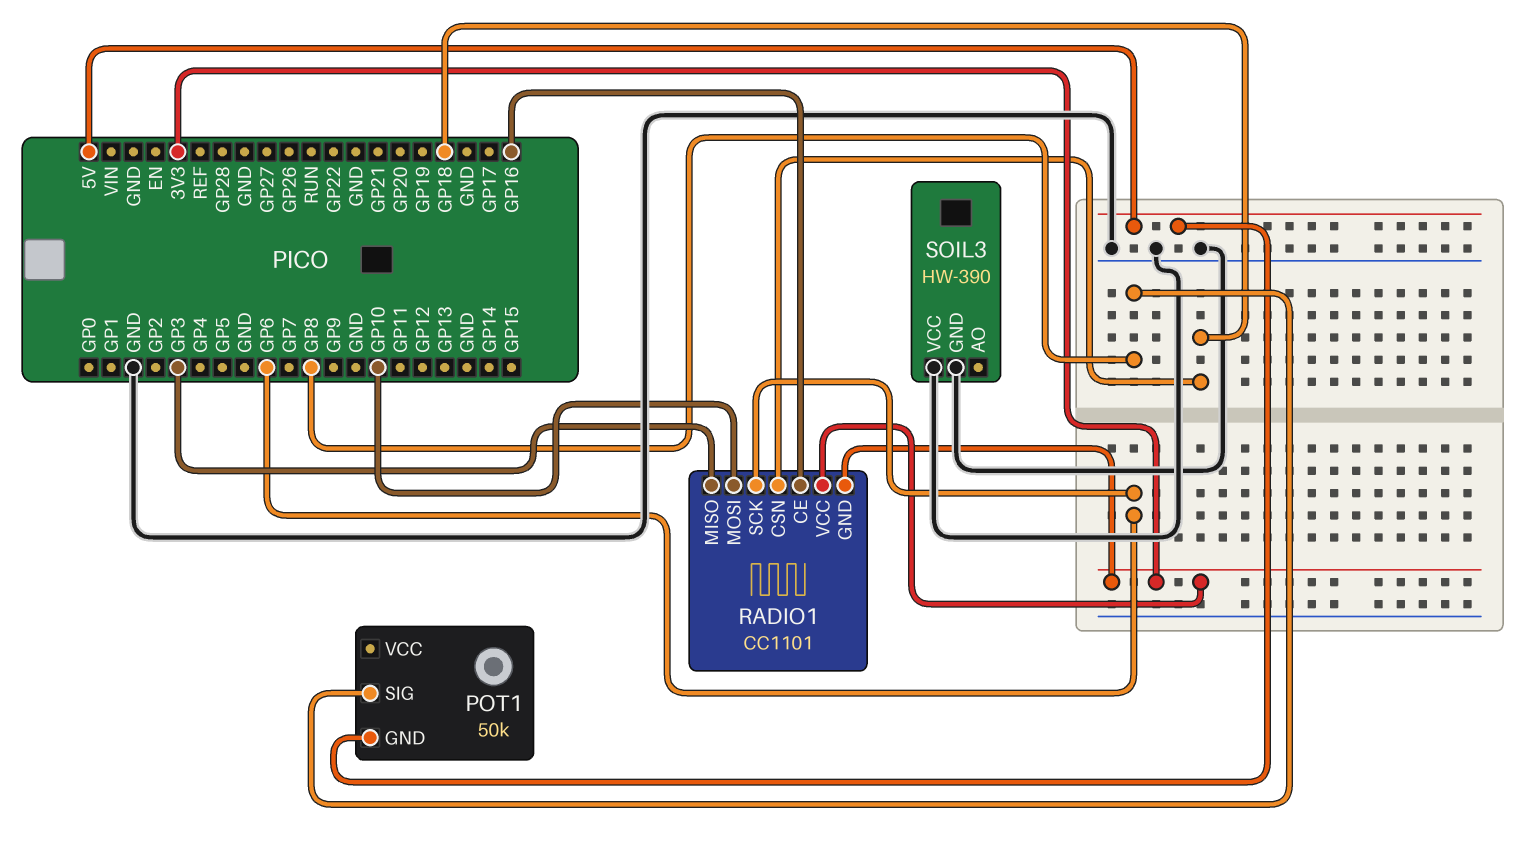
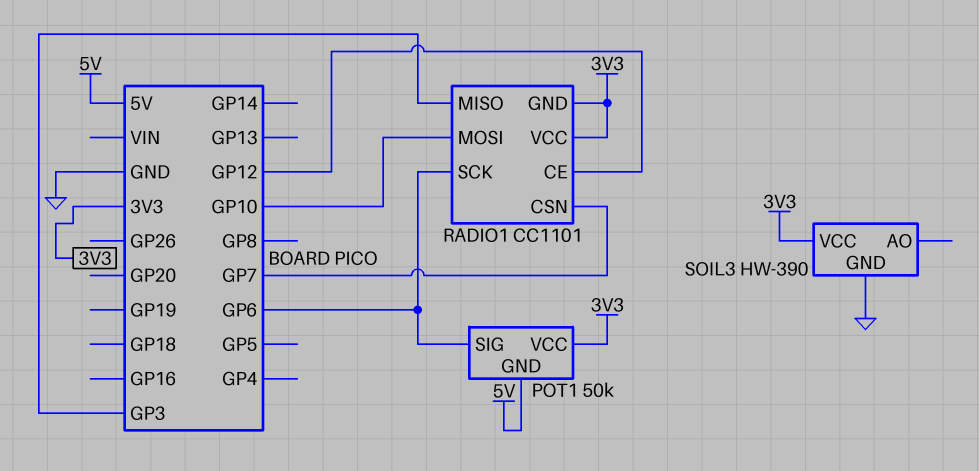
POT1 pin SIG: GP8 -> GP6
POT1 pin VCC: none -> 3V3
RADIO1 pin CE: GP16 -> GP12
RADIO1 pin CSN: GP18 -> GP7
SOIL3 pin VCC: GND -> 3V3

